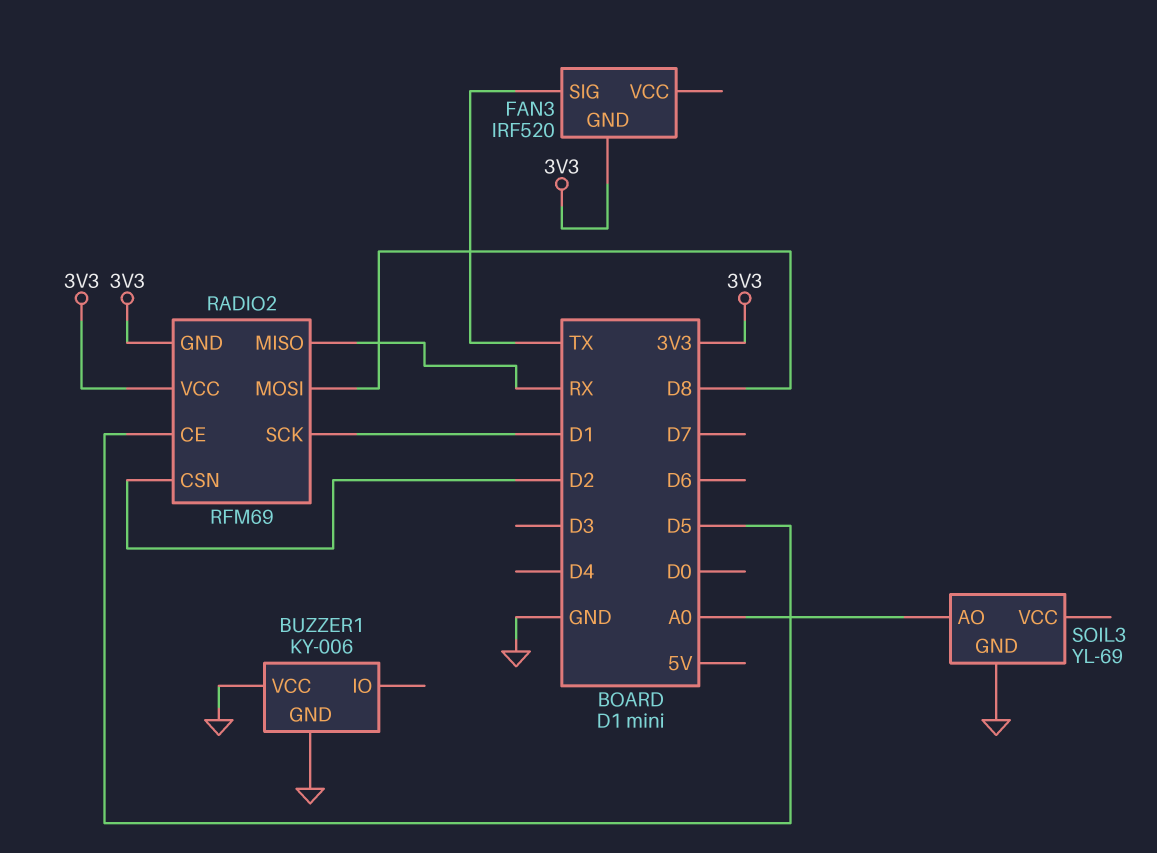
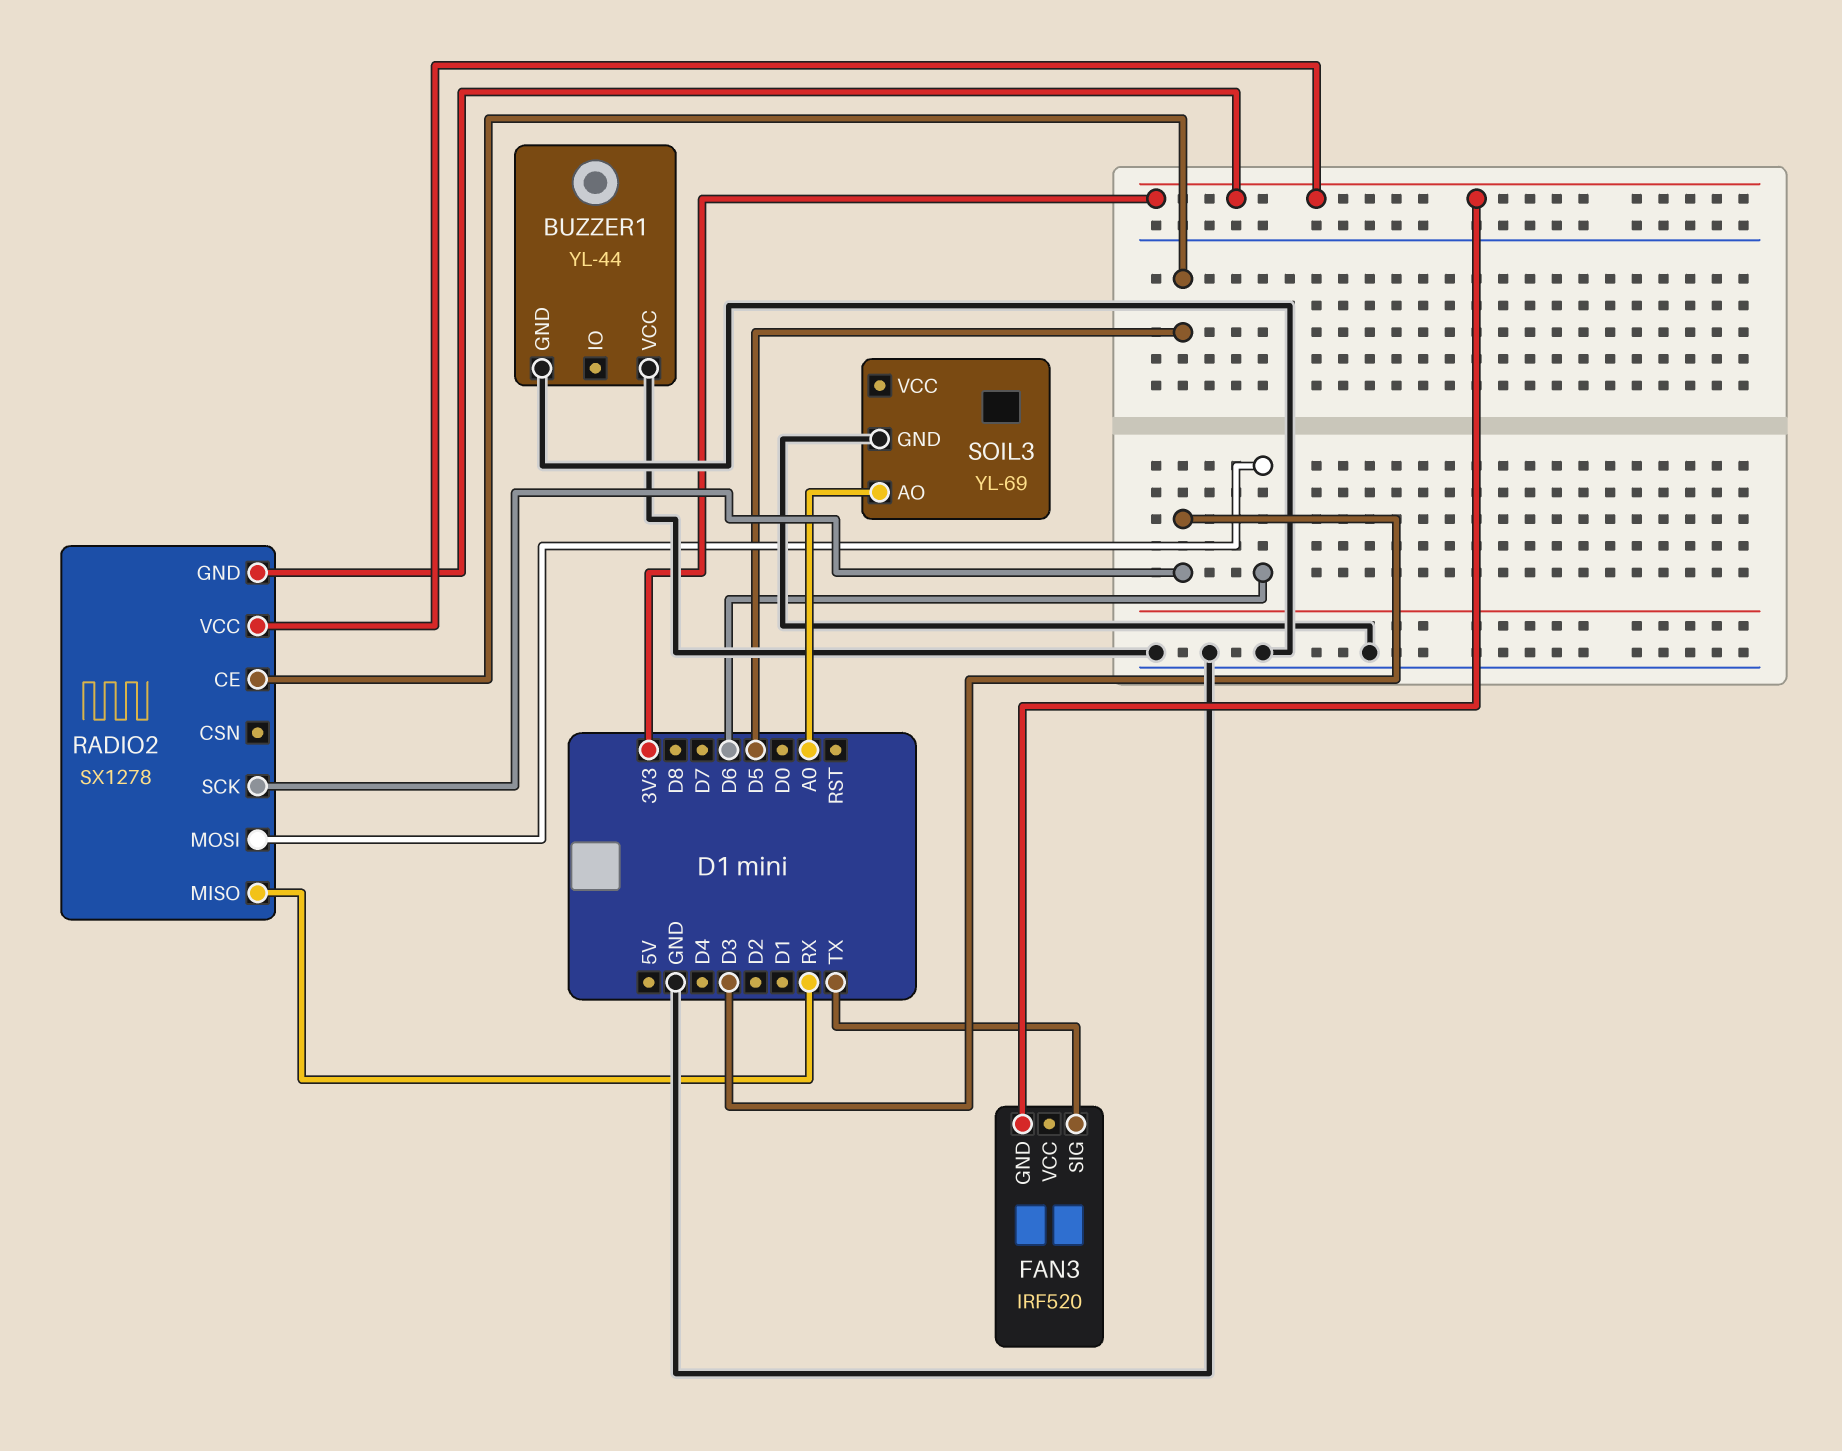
BUZZER1: KY-006 -> YL-44
RADIO2: RFM69 -> SX1278
RADIO2 pin CSN: D2 -> none
RADIO2 pin MOSI: D8 -> D6
RADIO2 pin SCK: D1 -> D3

